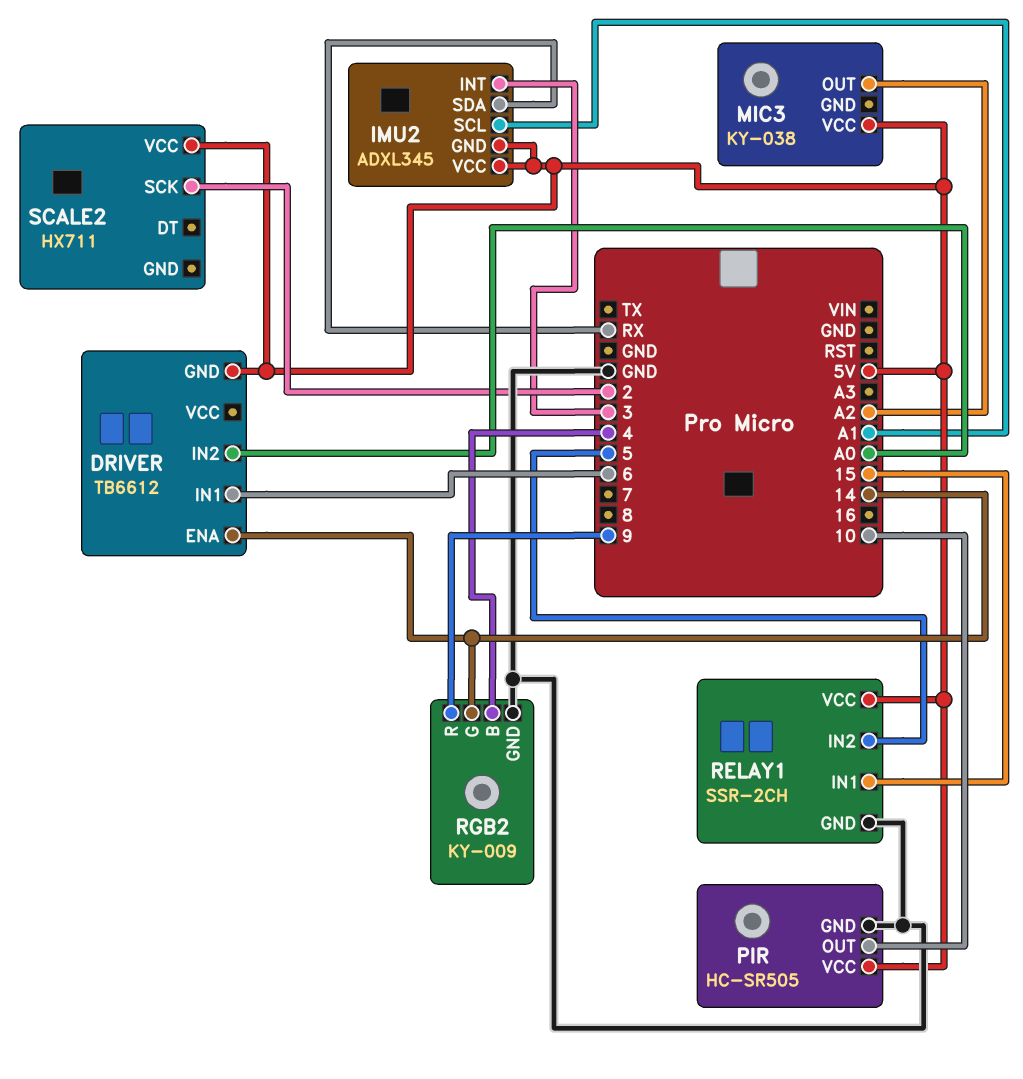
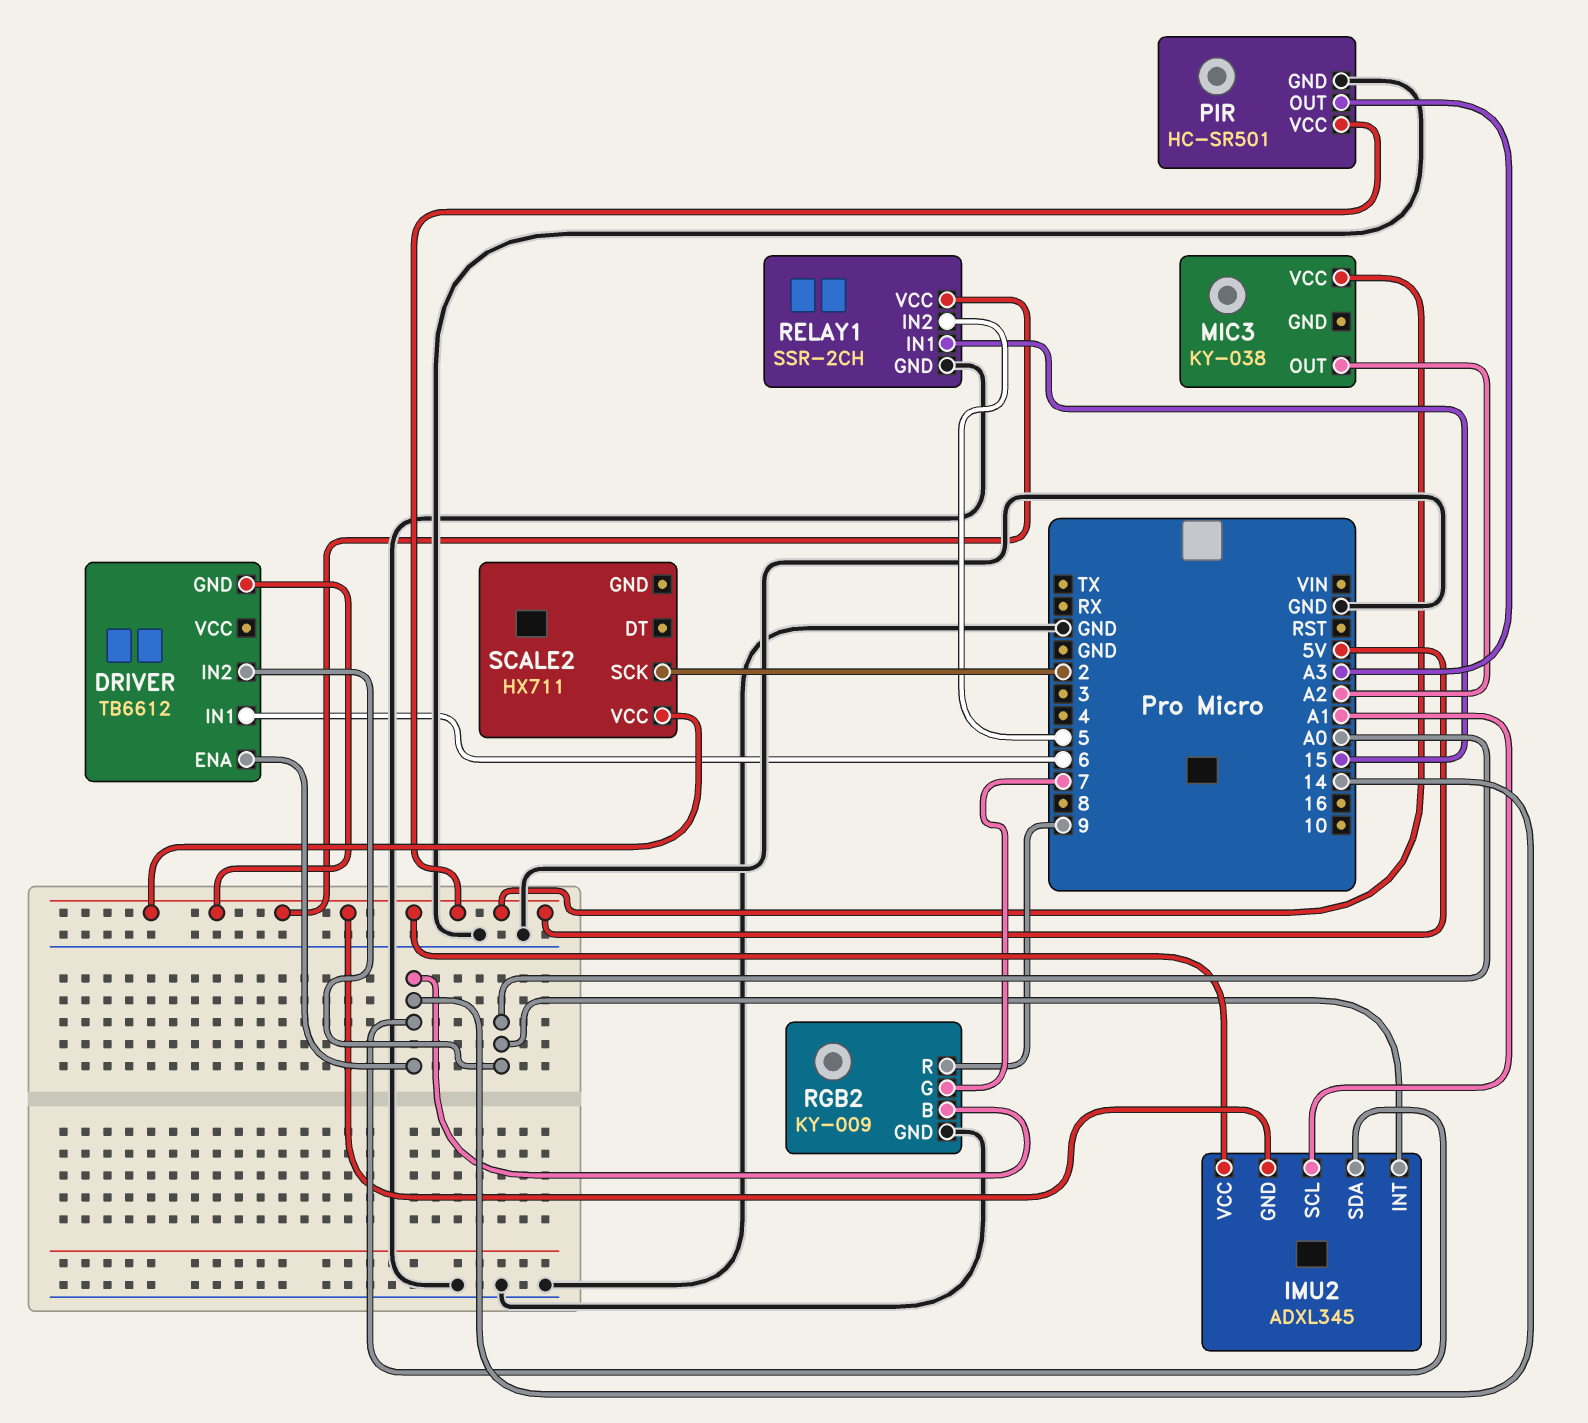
IMU2 pin INT: 3 -> A0
IMU2 pin SDA: RX -> 14
PIR: HC-SR505 -> HC-SR501
PIR pin OUT: 10 -> A3
RGB2 pin B: 4 -> 14
RGB2 pin G: 14 -> 7

